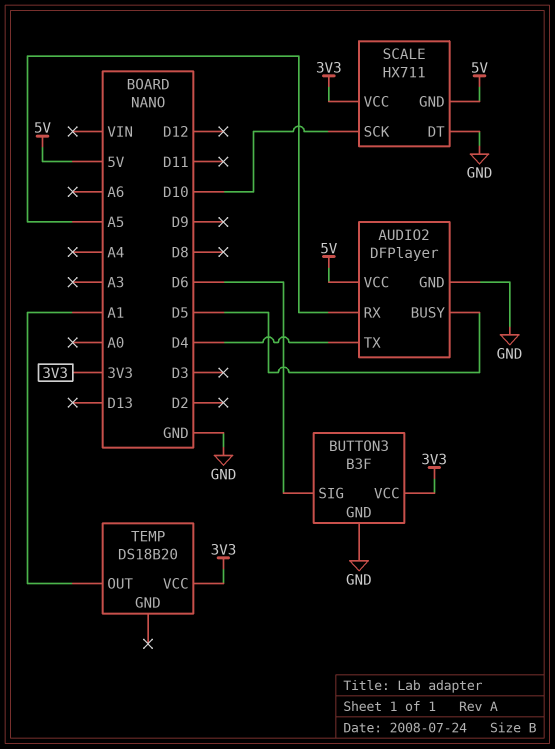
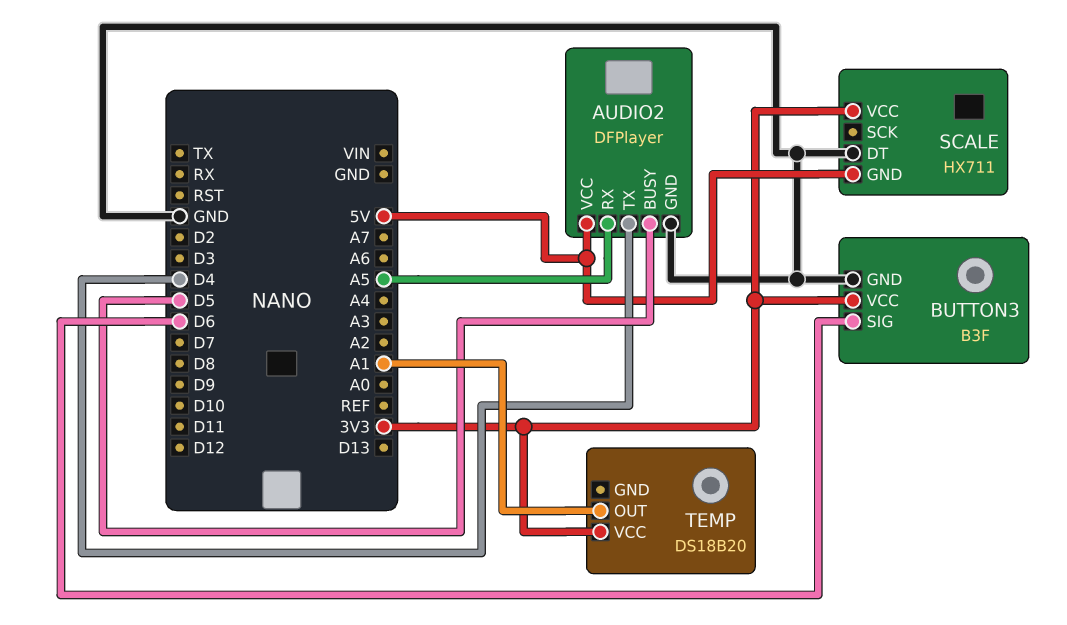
SCALE pin SCK: D10 -> none

